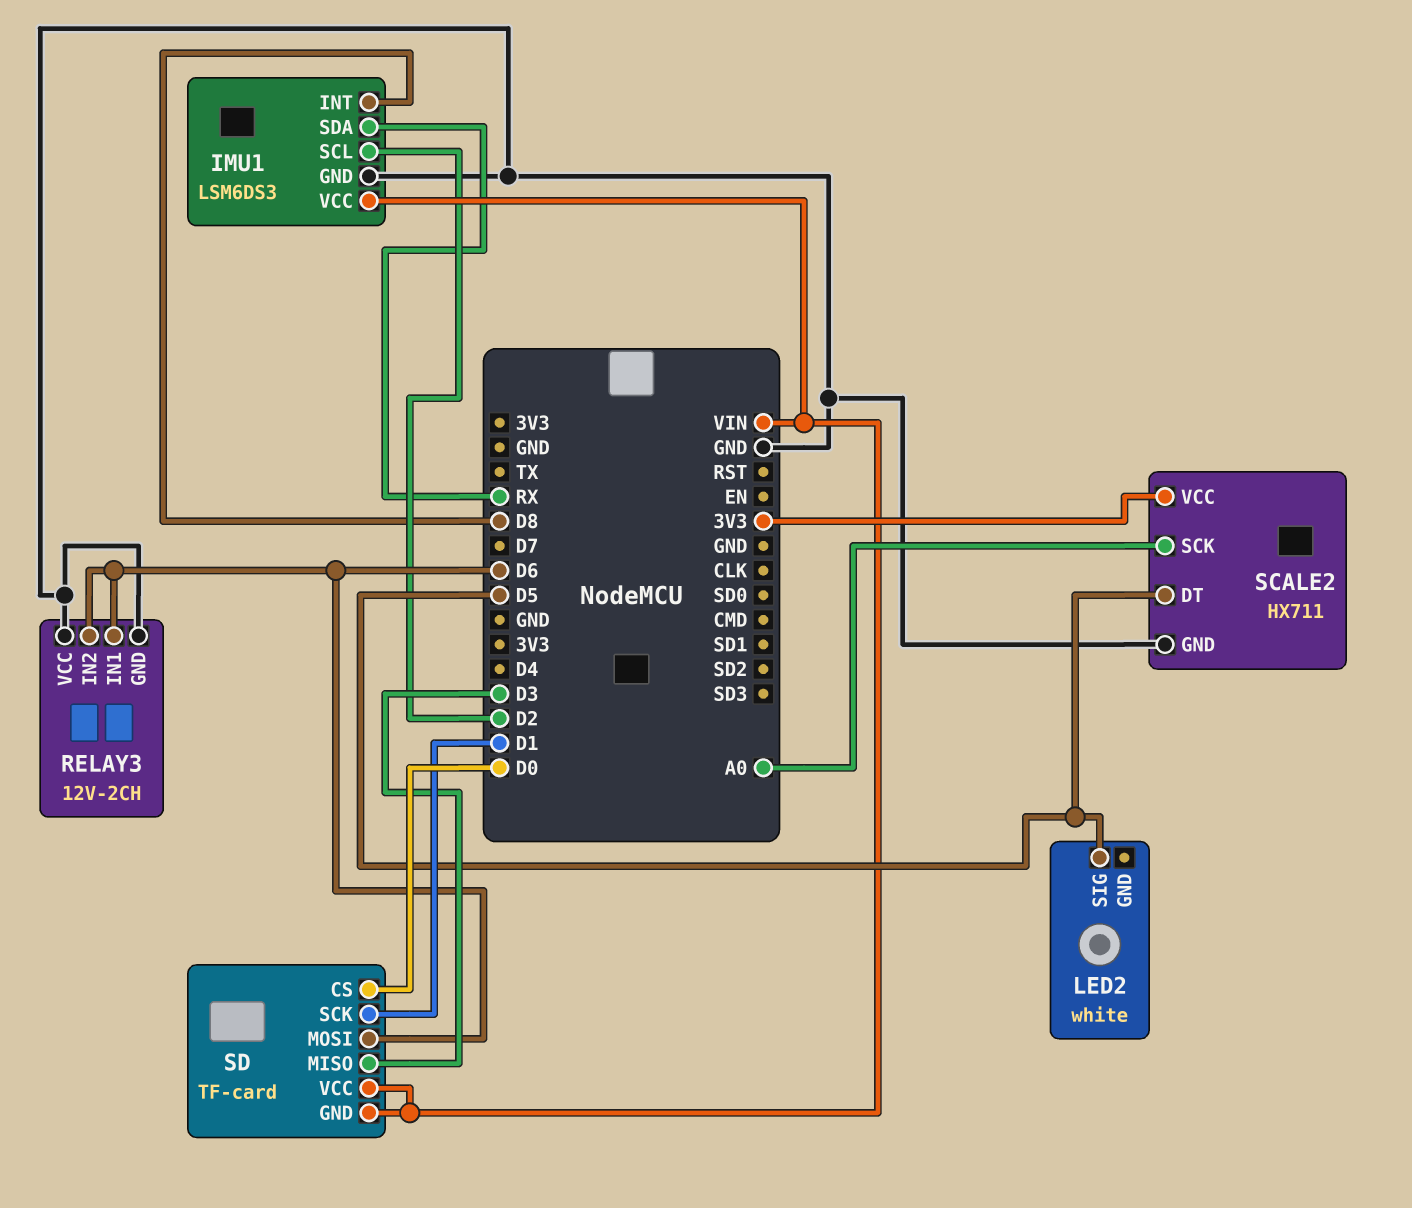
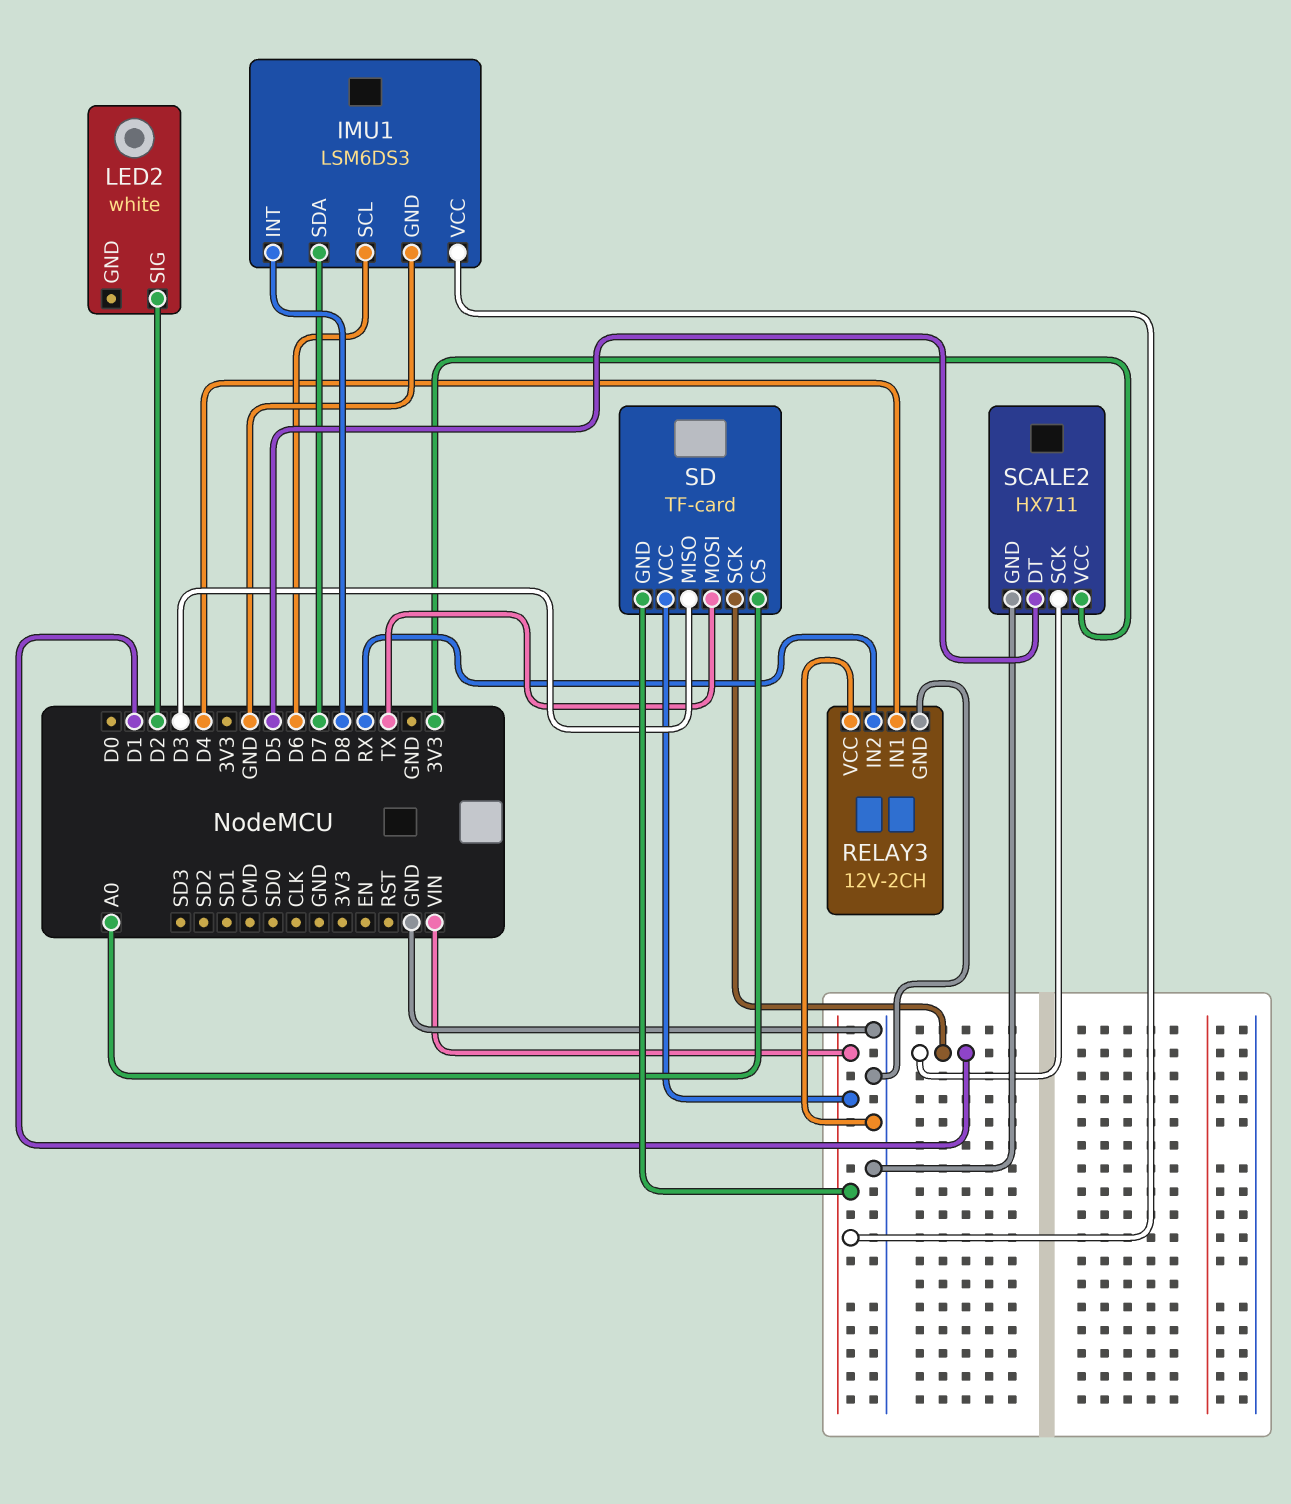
IMU1 pin SCL: D2 -> D6
IMU1 pin SDA: RX -> D7
LED2 pin SIG: D5 -> D2
RELAY3 pin IN1: D6 -> D4
RELAY3 pin IN2: D6 -> RX
SCALE2 pin SCK: A0 -> D1
SD pin CS: D0 -> A0
SD pin MOSI: D6 -> TX

